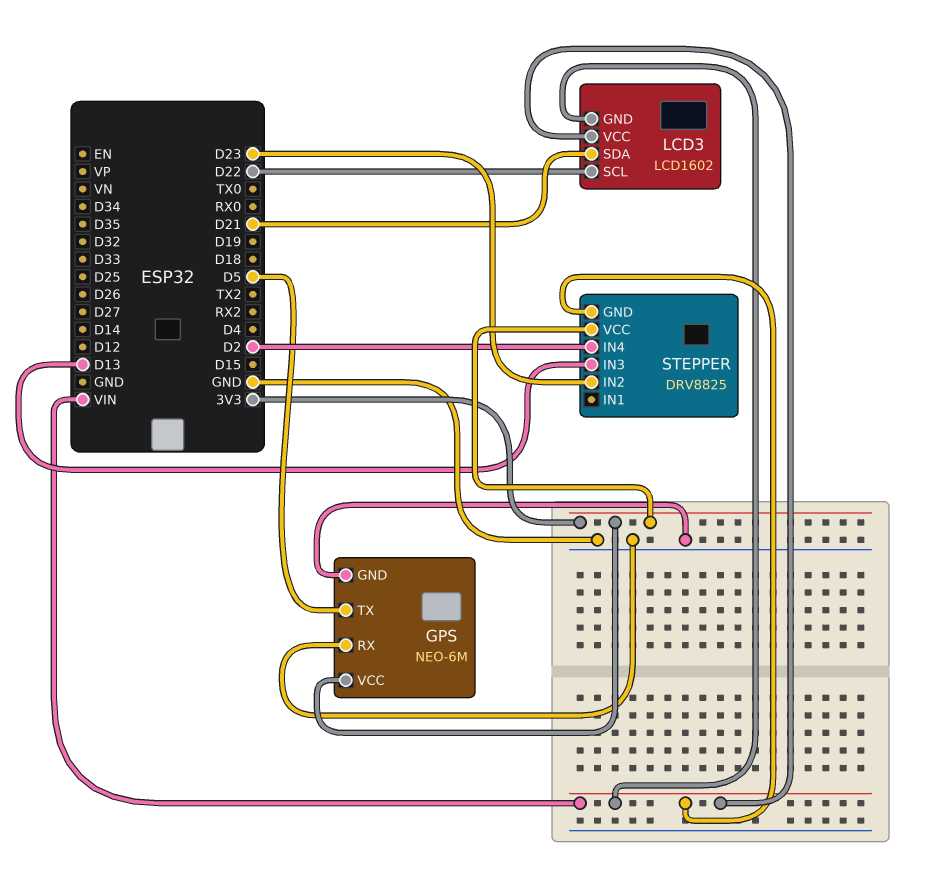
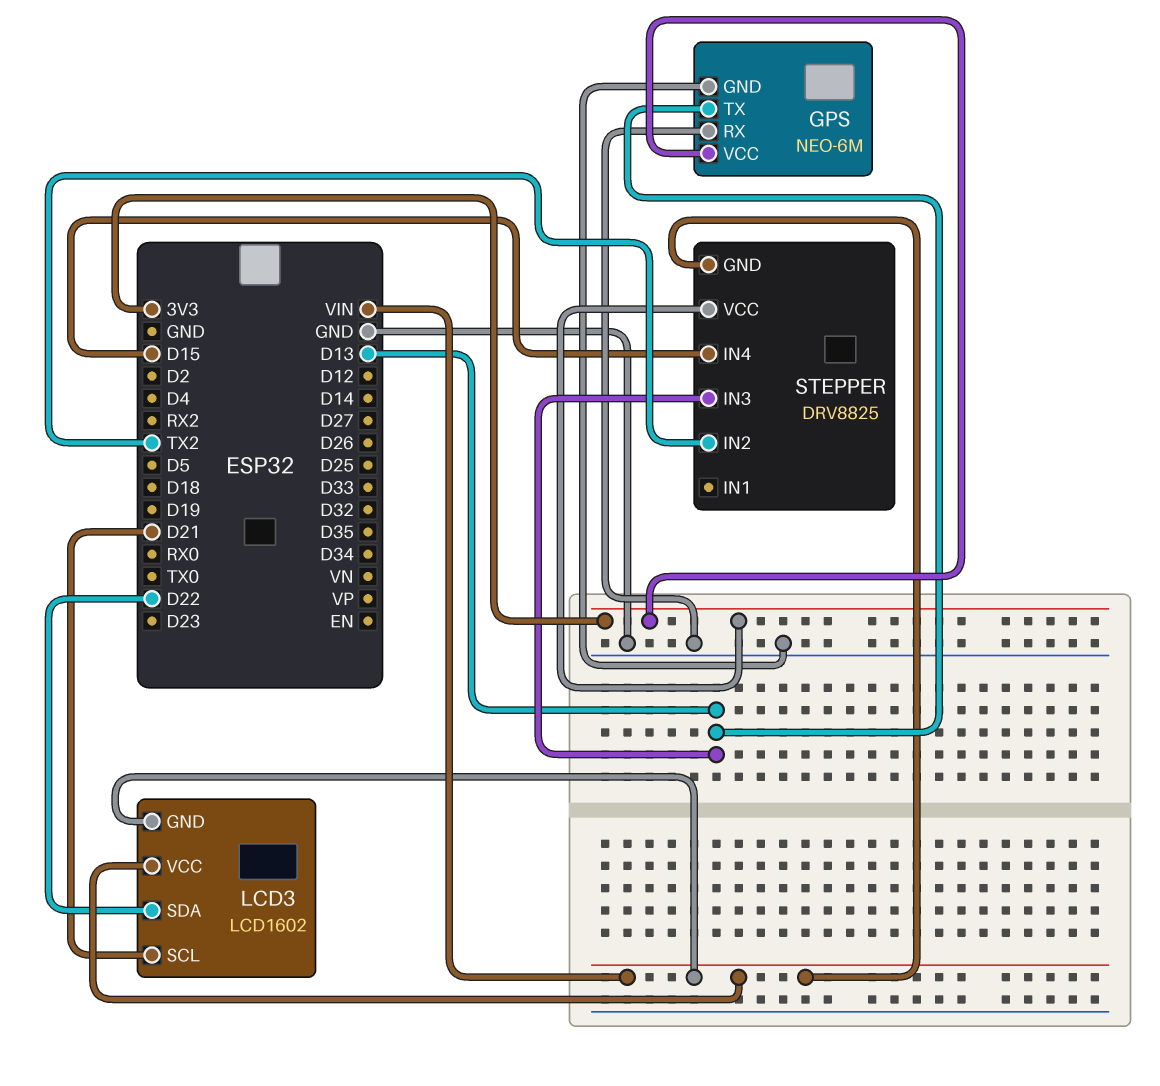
GPS pin TX: D5 -> D13
LCD3 pin SCL: D22 -> D21
LCD3 pin SDA: D21 -> D22
STEPPER pin IN2: D23 -> TX2
STEPPER pin IN4: D2 -> D15

